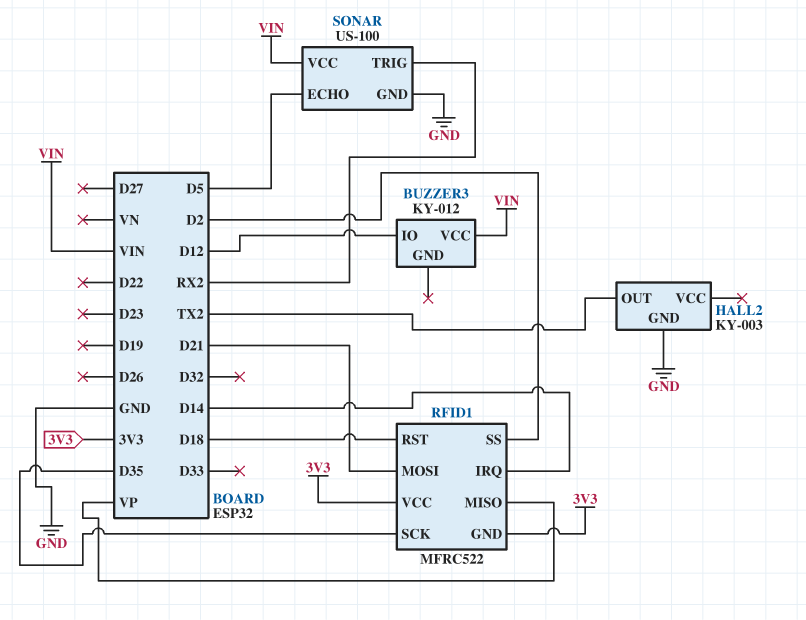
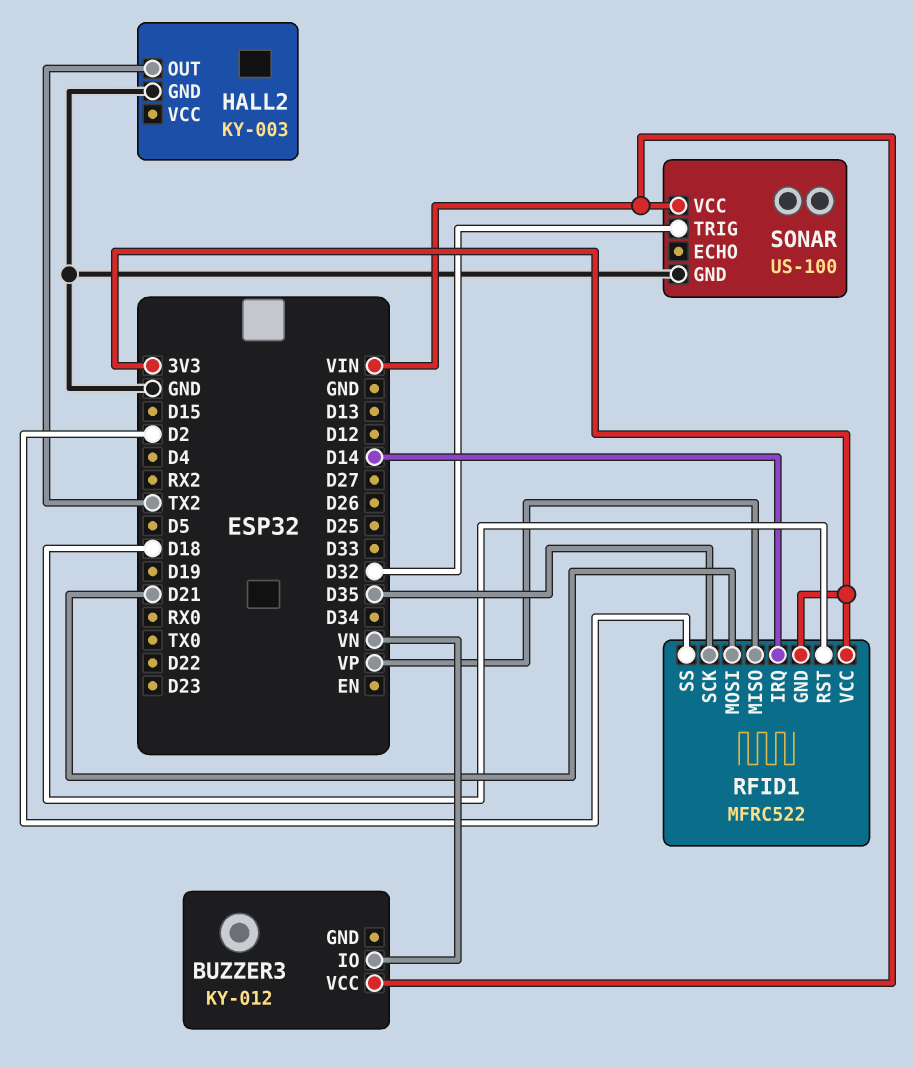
BUZZER3 pin IO: D12 -> VN
SONAR pin ECHO: D5 -> none
SONAR pin TRIG: RX2 -> D32

